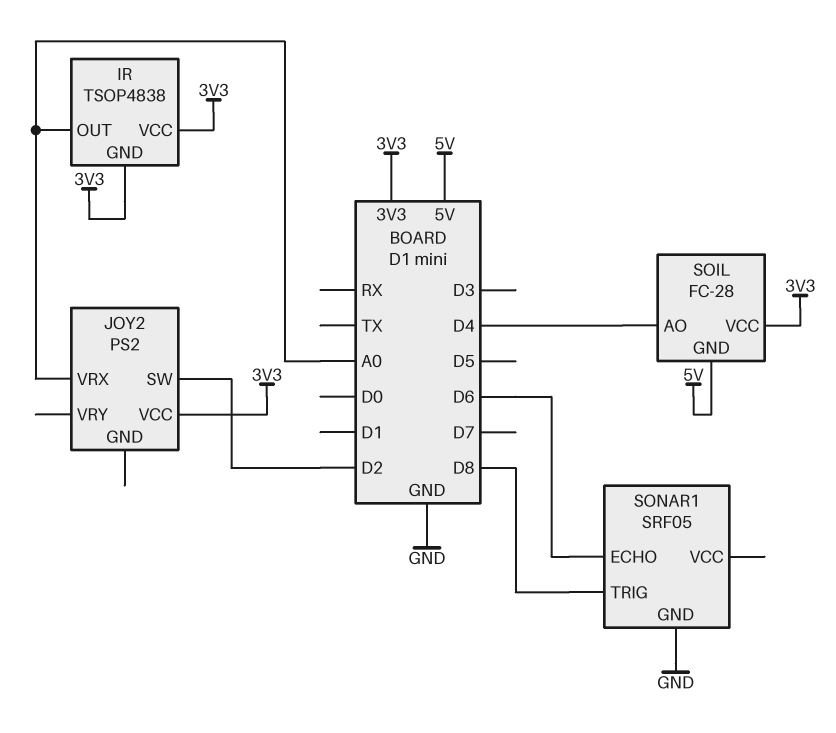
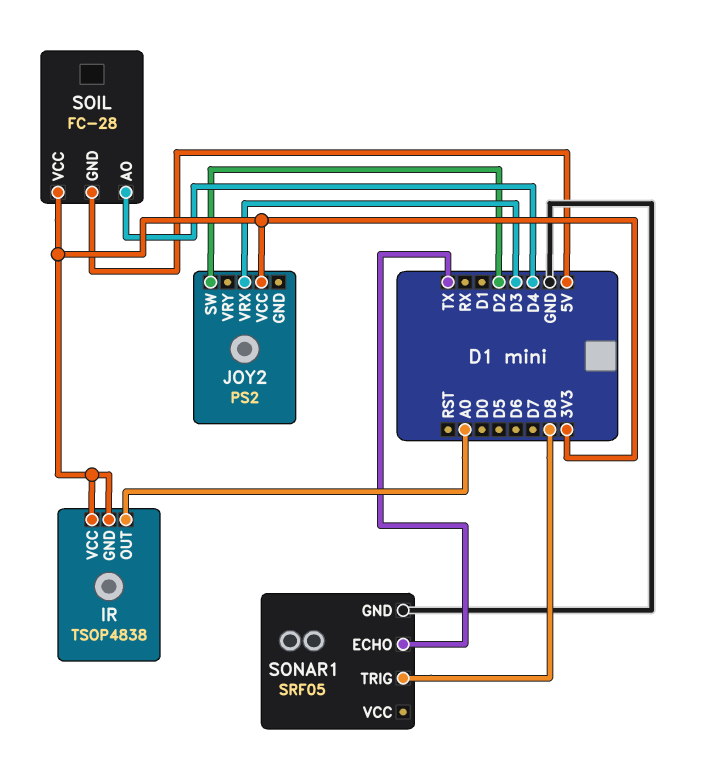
JOY2 pin VRX: A0 -> D3
SONAR1 pin ECHO: D6 -> TX

